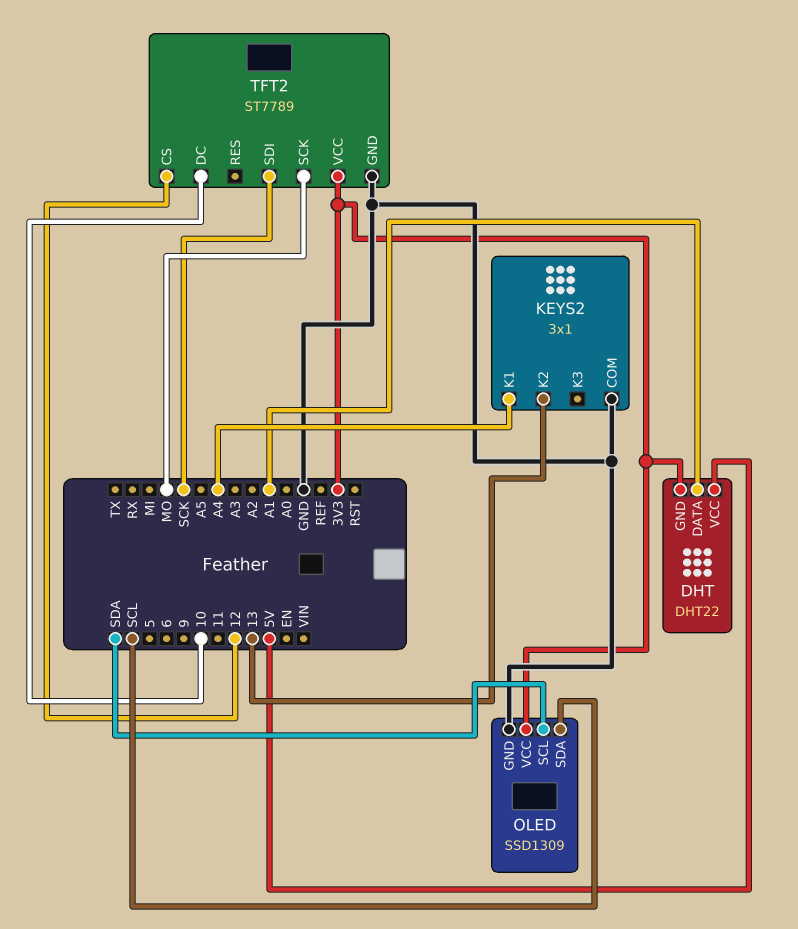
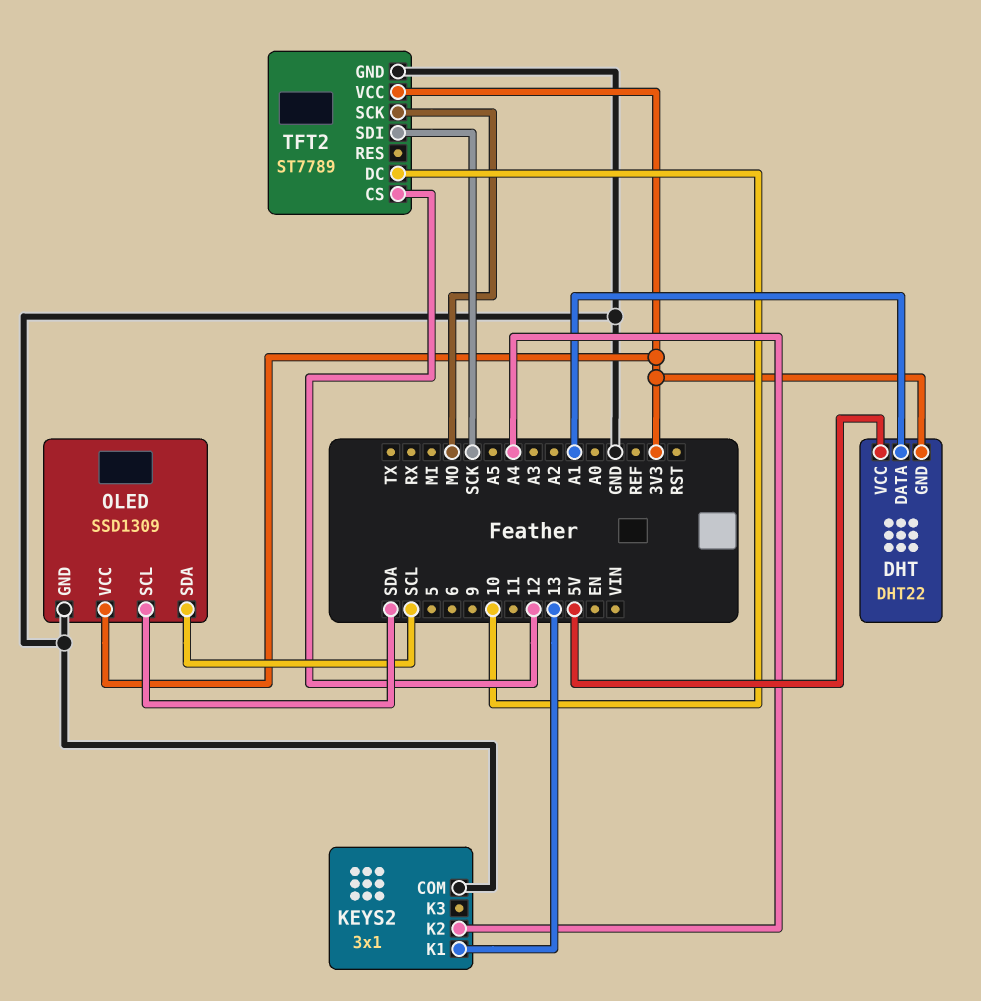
KEYS2 pin K1: A4 -> 13
KEYS2 pin K2: 13 -> A4

